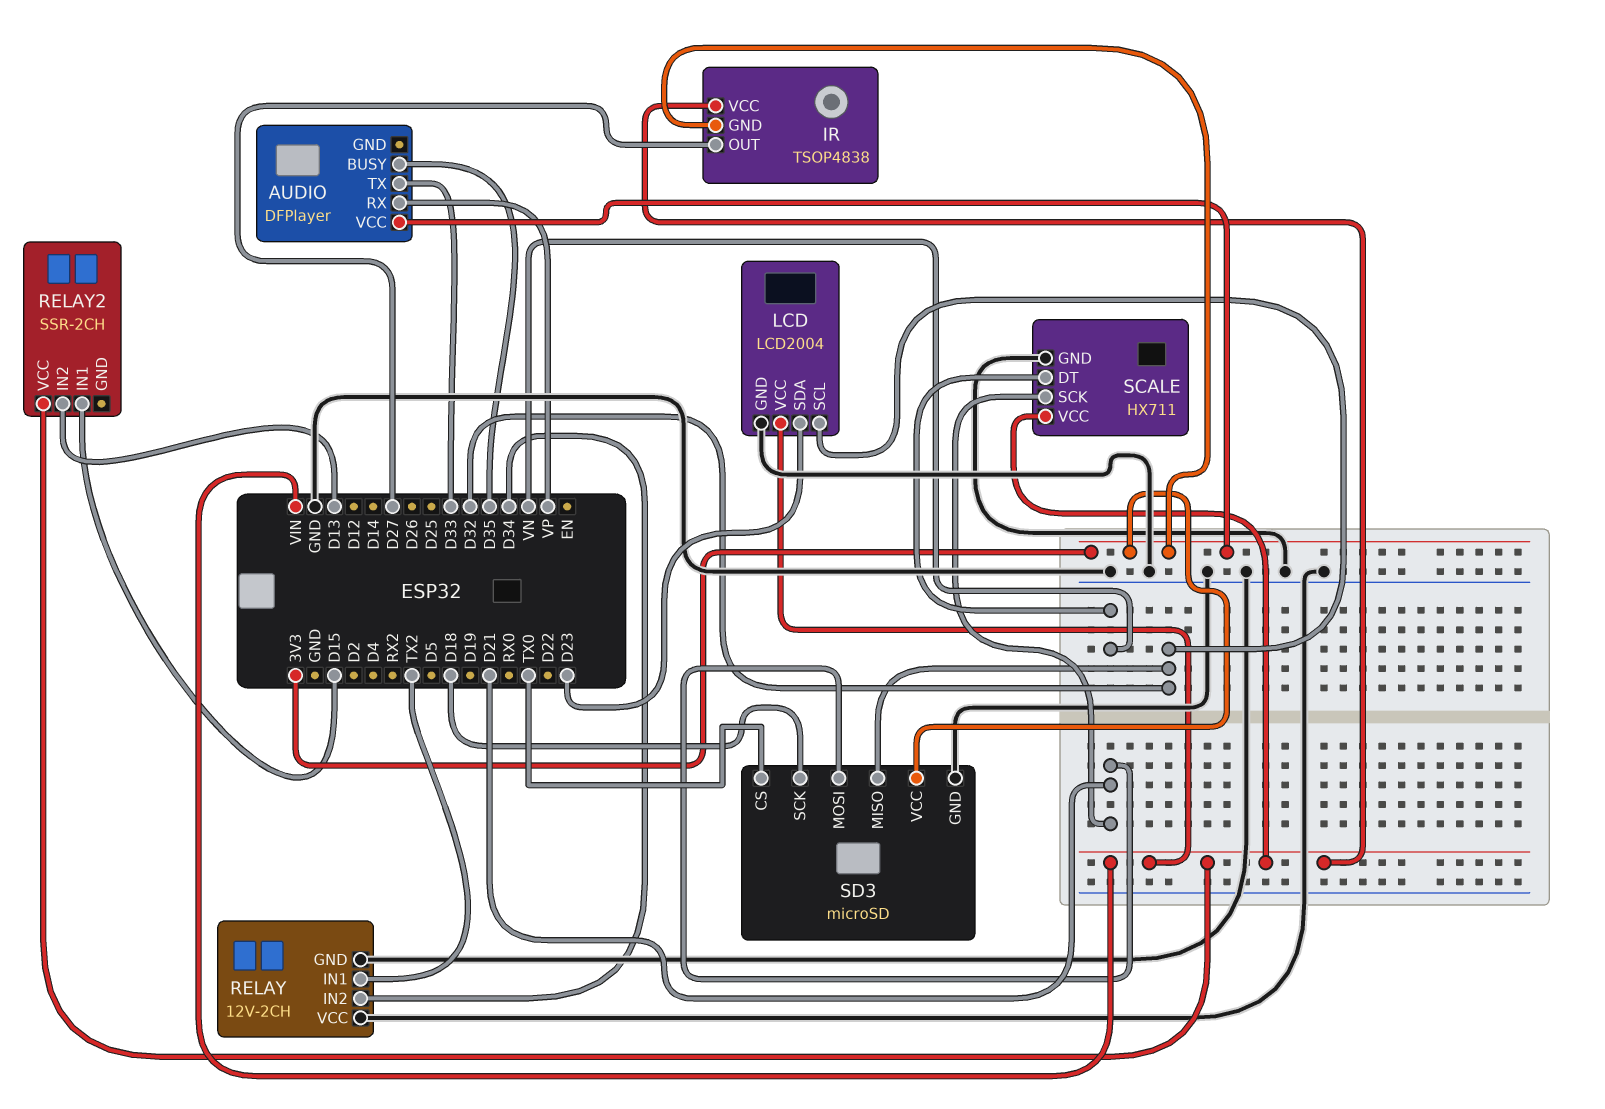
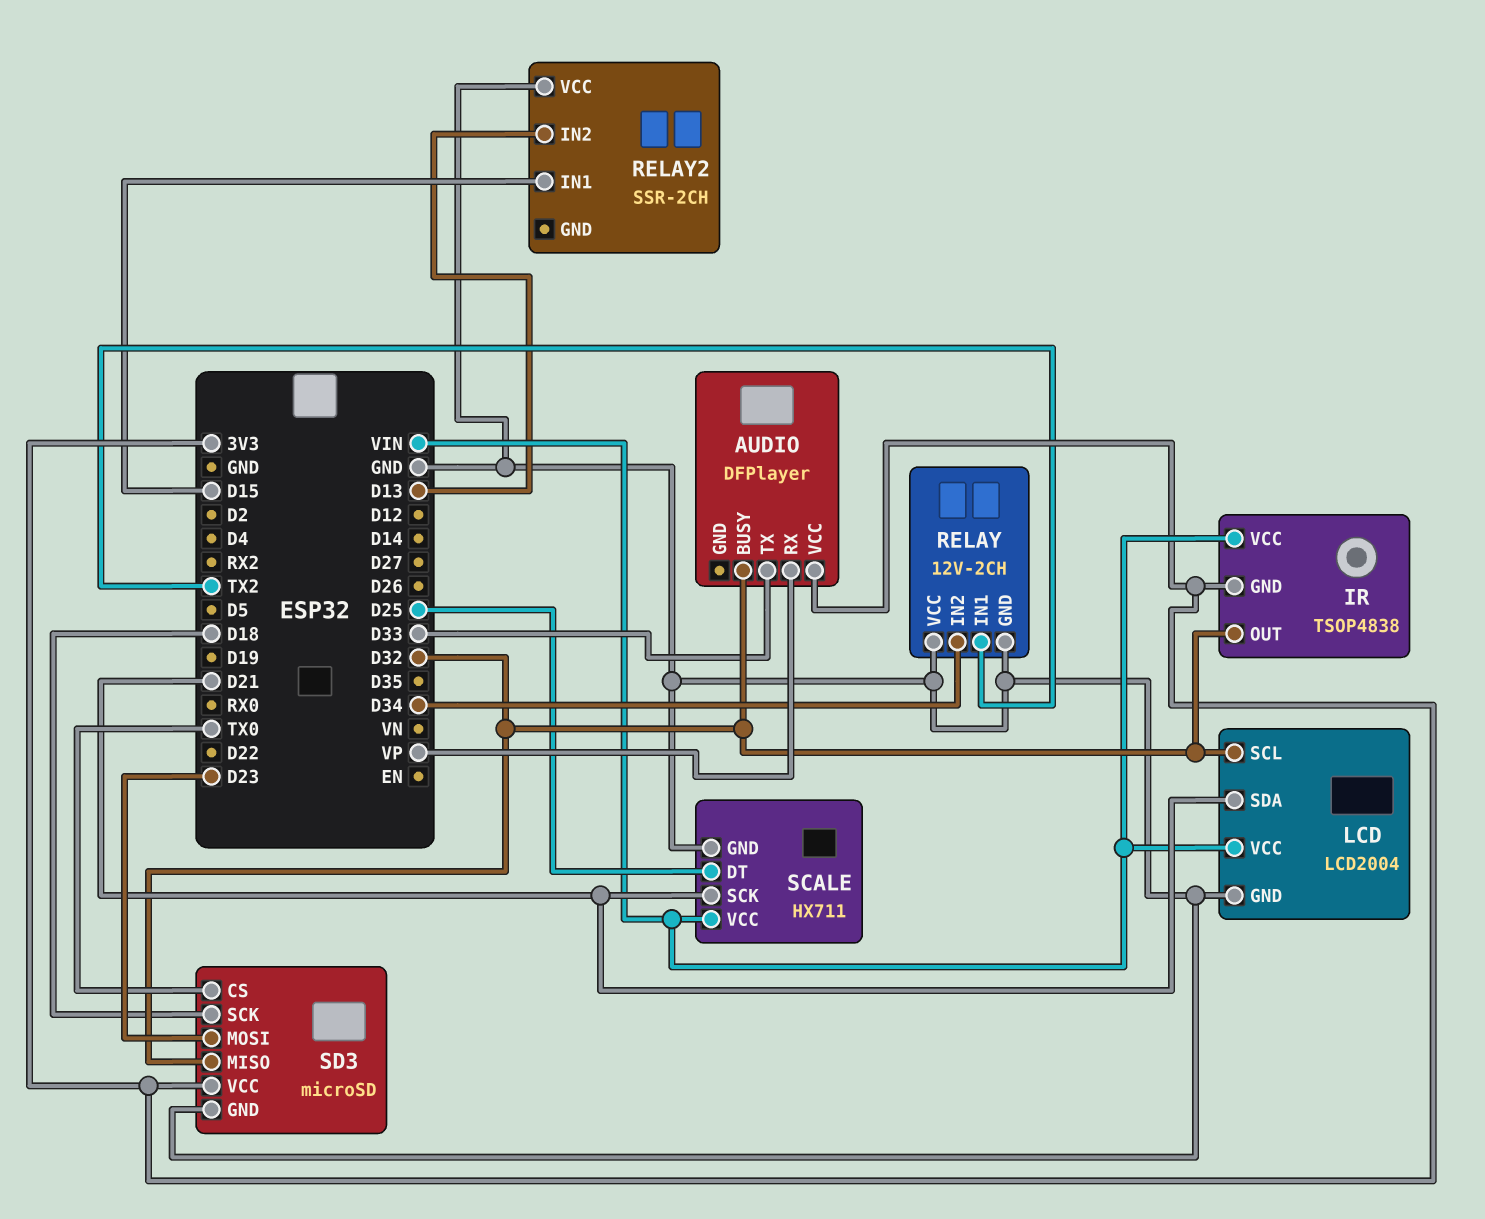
AUDIO pin BUSY: D35 -> D32
IR pin OUT: D27 -> D32
LCD pin SDA: D23 -> D21
RELAY2 pin VCC: VIN -> GND
SCALE pin DT: VN -> D25
SD3 pin MOSI: D21 -> D23

